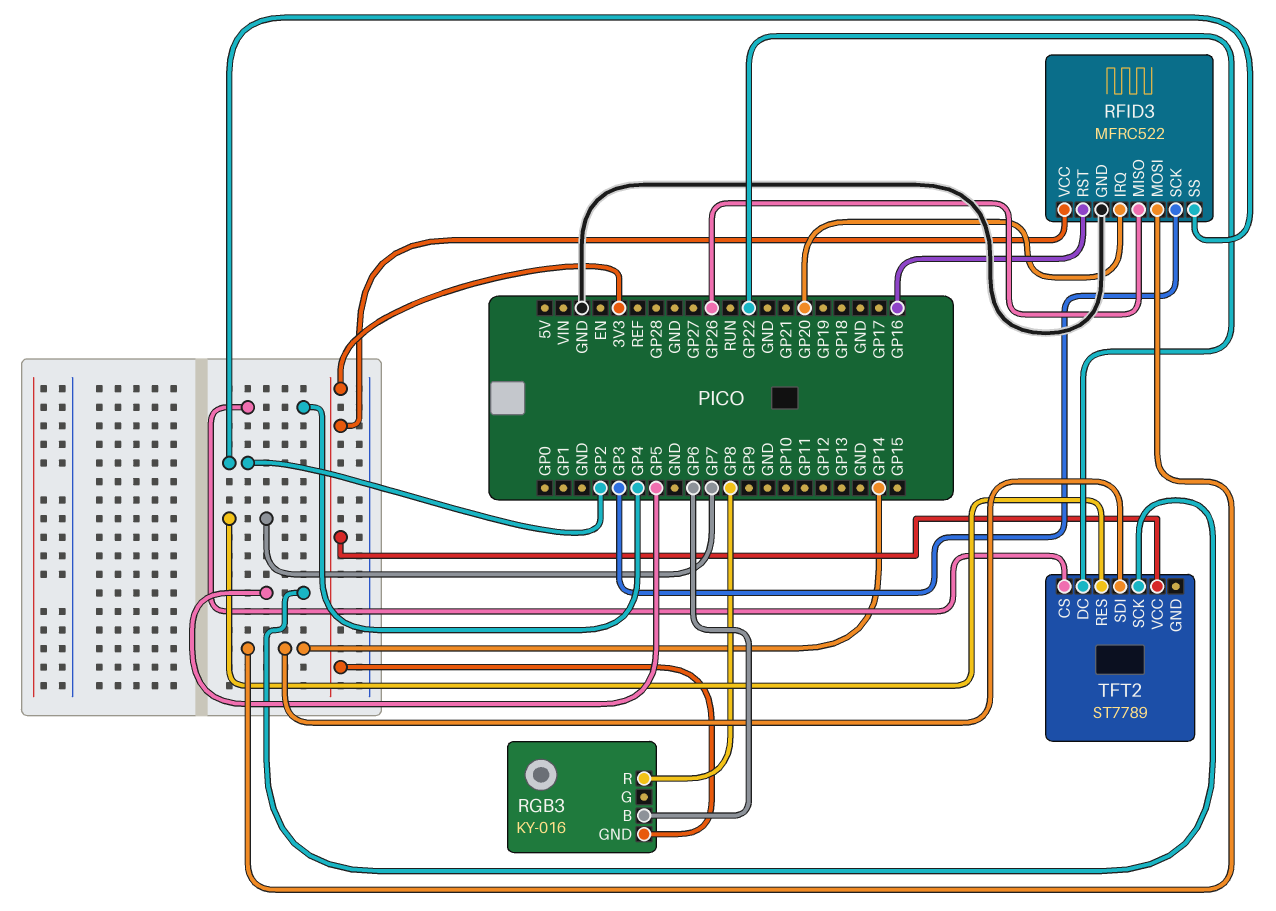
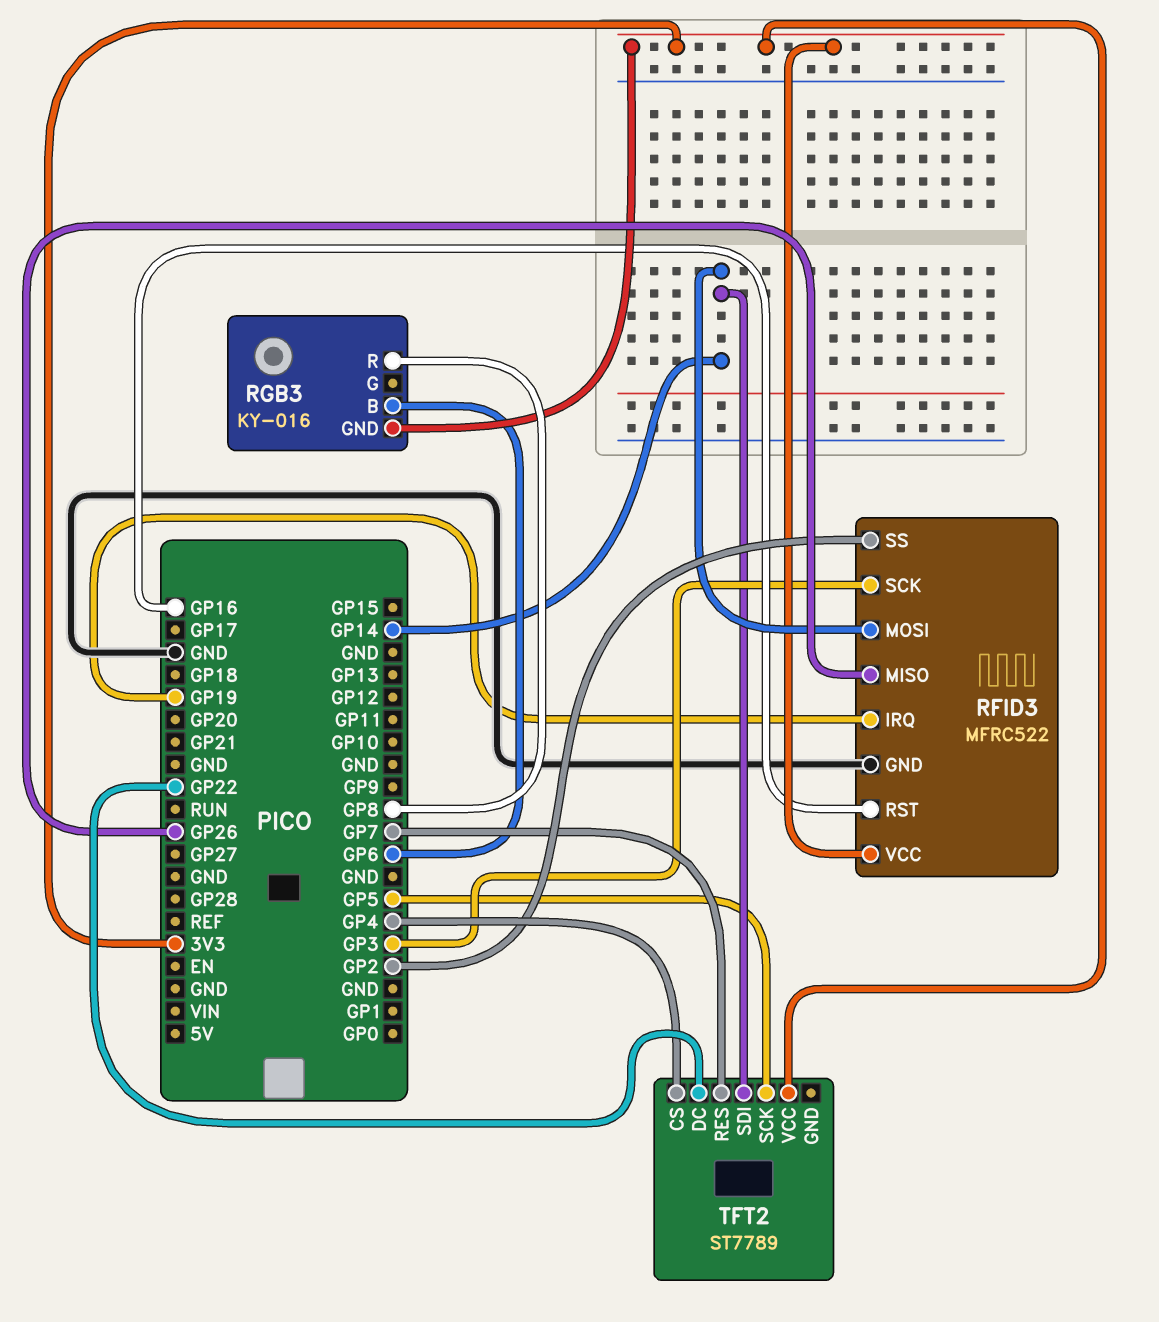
RFID3 pin IRQ: GP20 -> GP19

